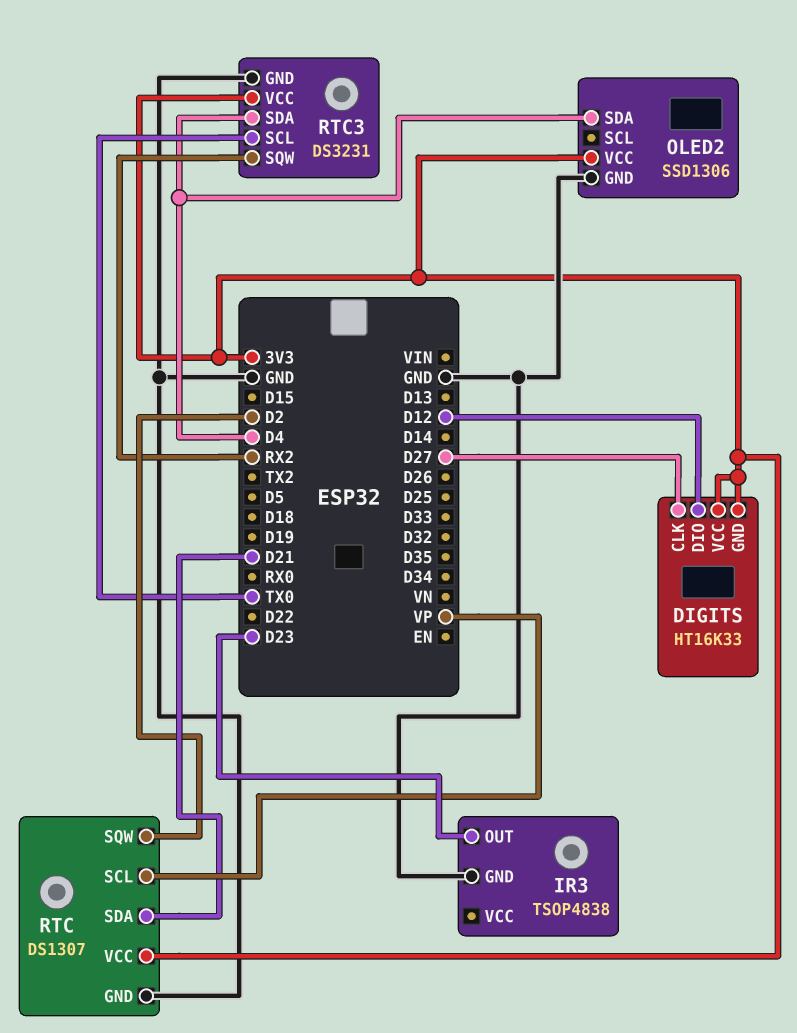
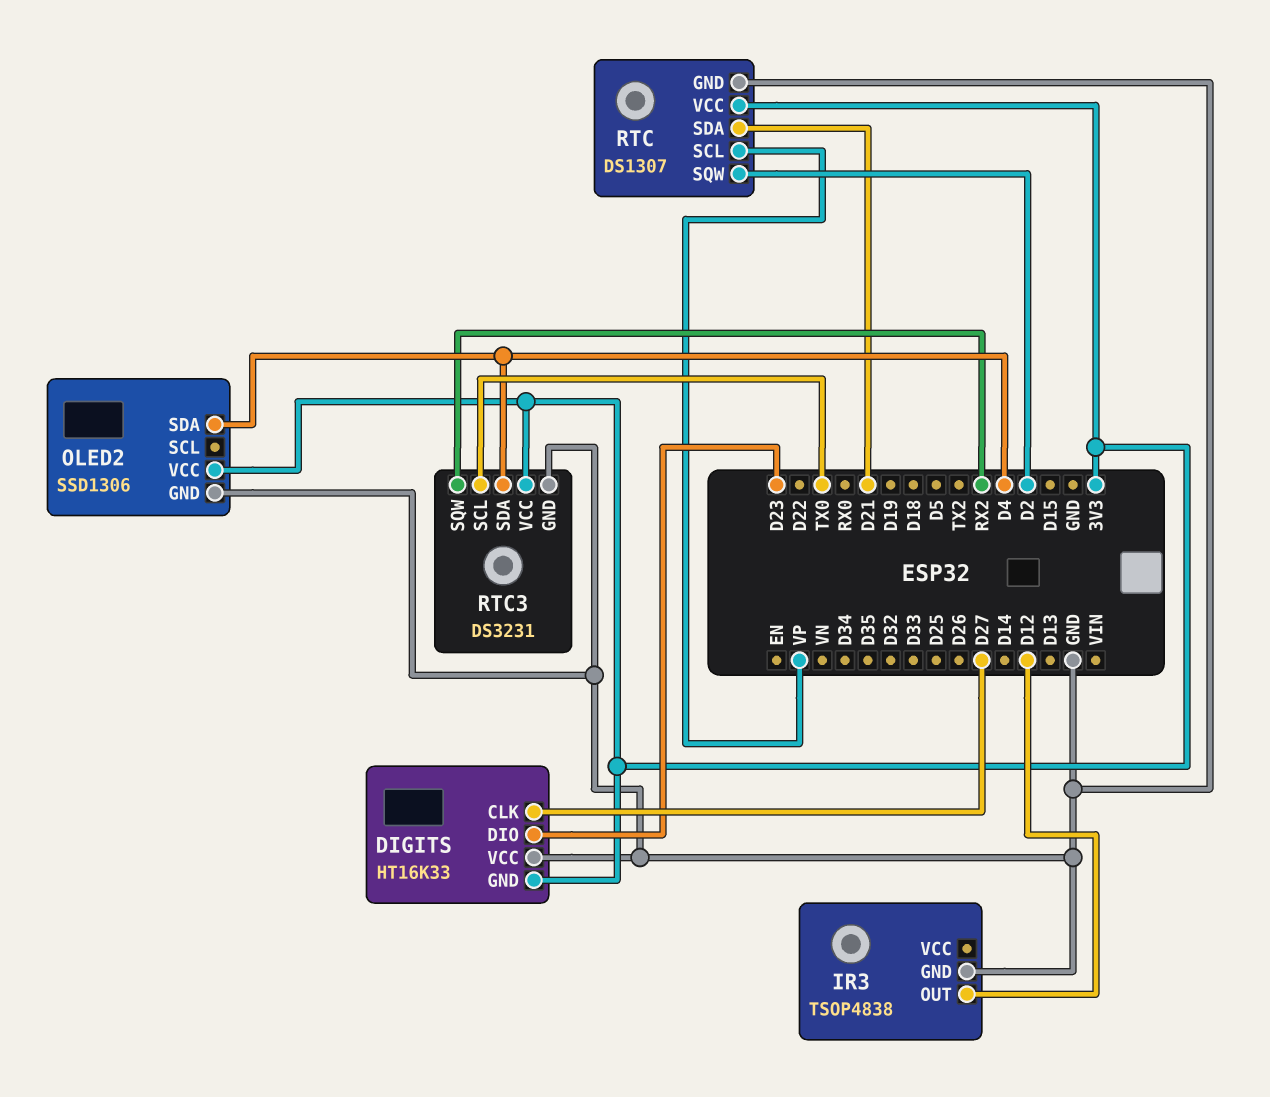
DIGITS pin DIO: D12 -> D23
DIGITS pin VCC: 3V3 -> GND
IR3 pin OUT: D23 -> D12

